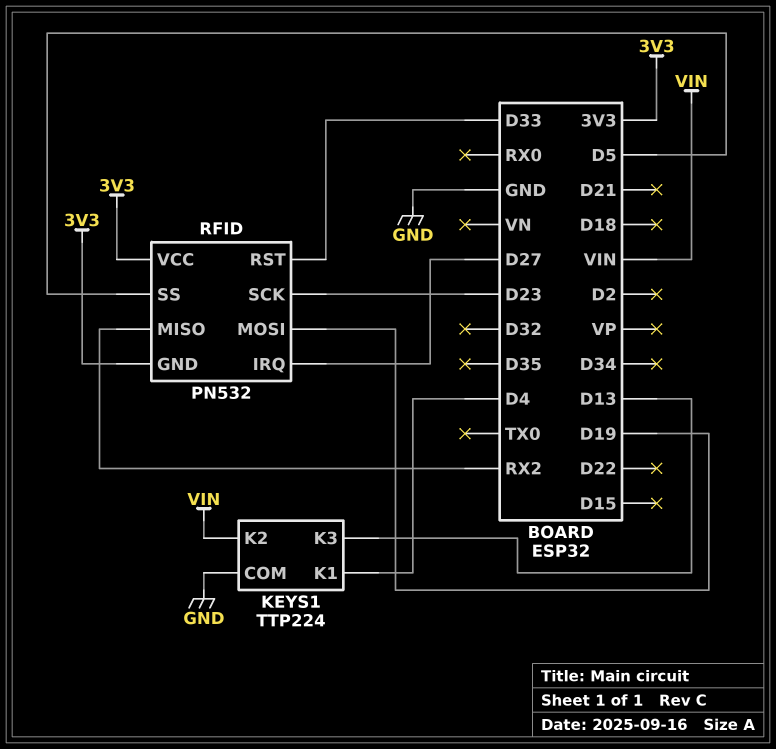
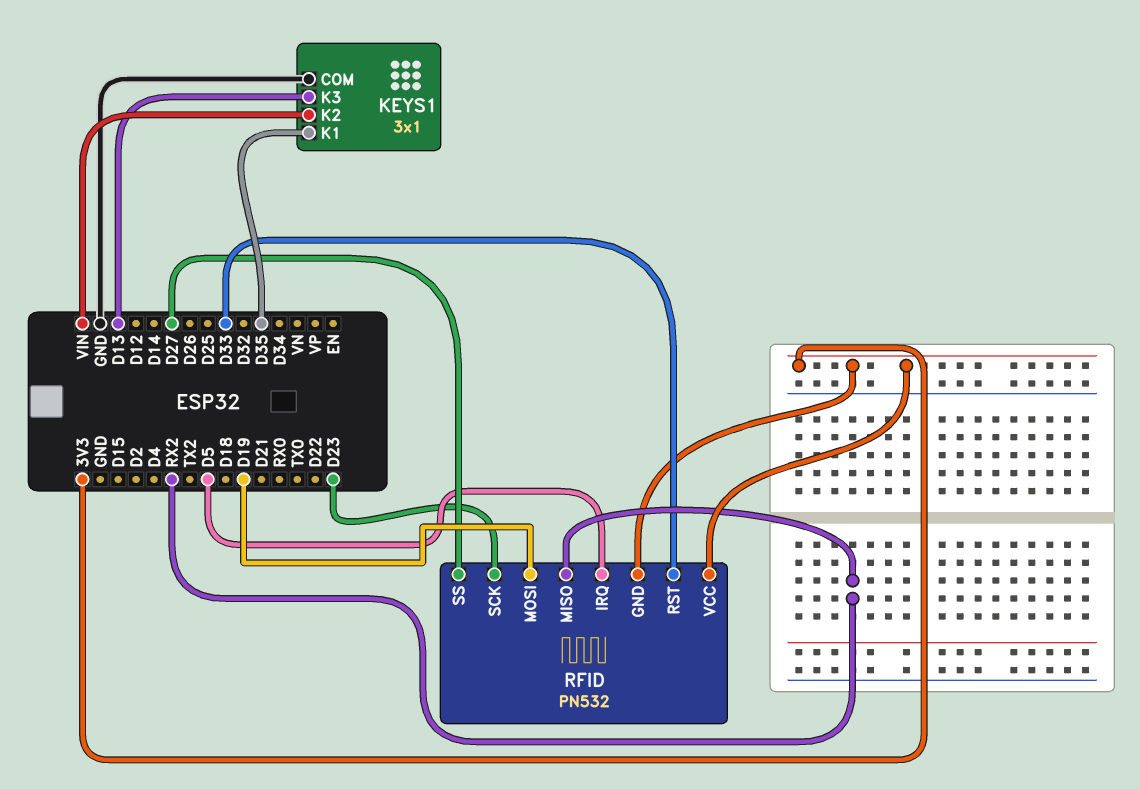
KEYS1: TTP224 -> 3x1
KEYS1 pin K1: D4 -> D35
RFID pin IRQ: D27 -> D5
RFID pin SS: D5 -> D27

